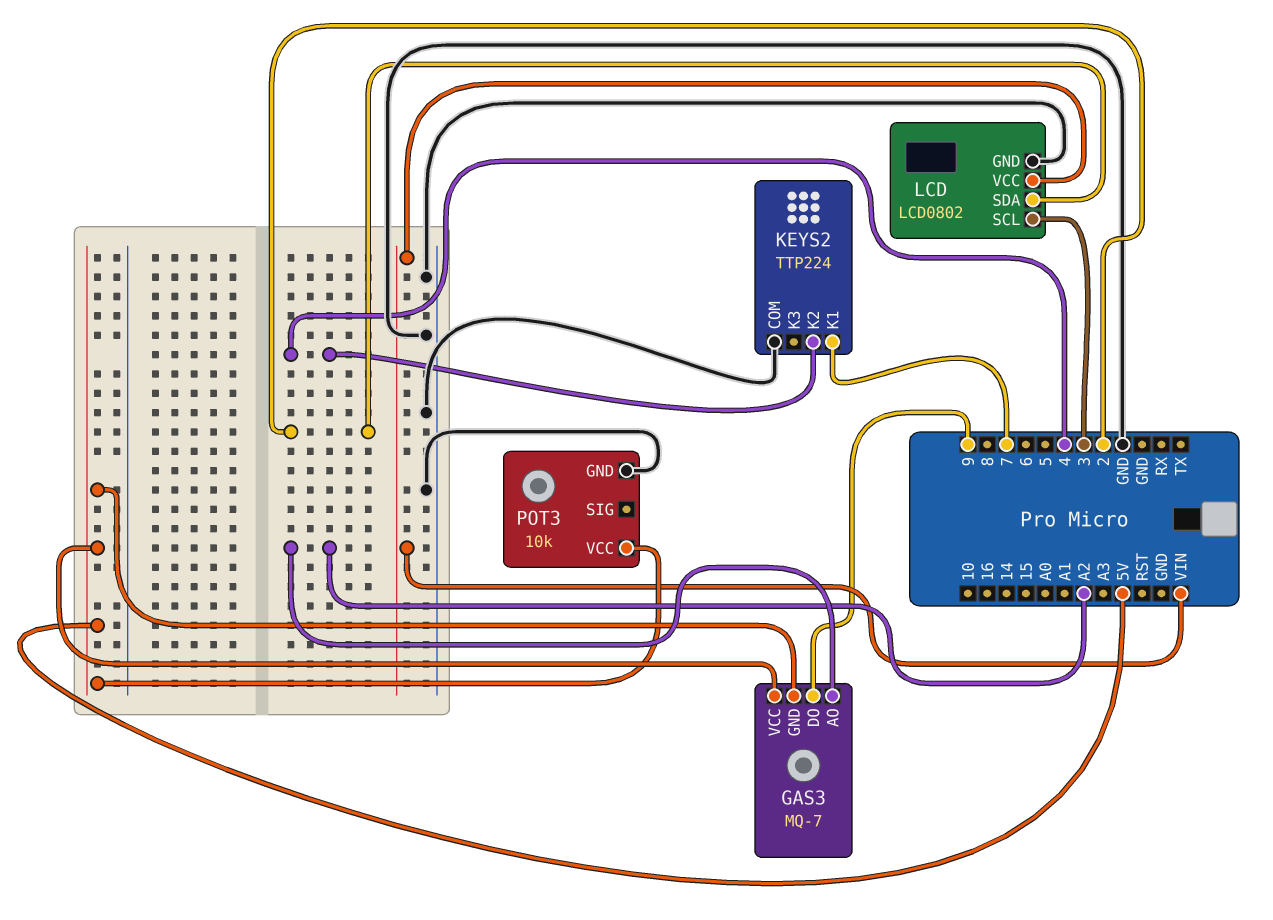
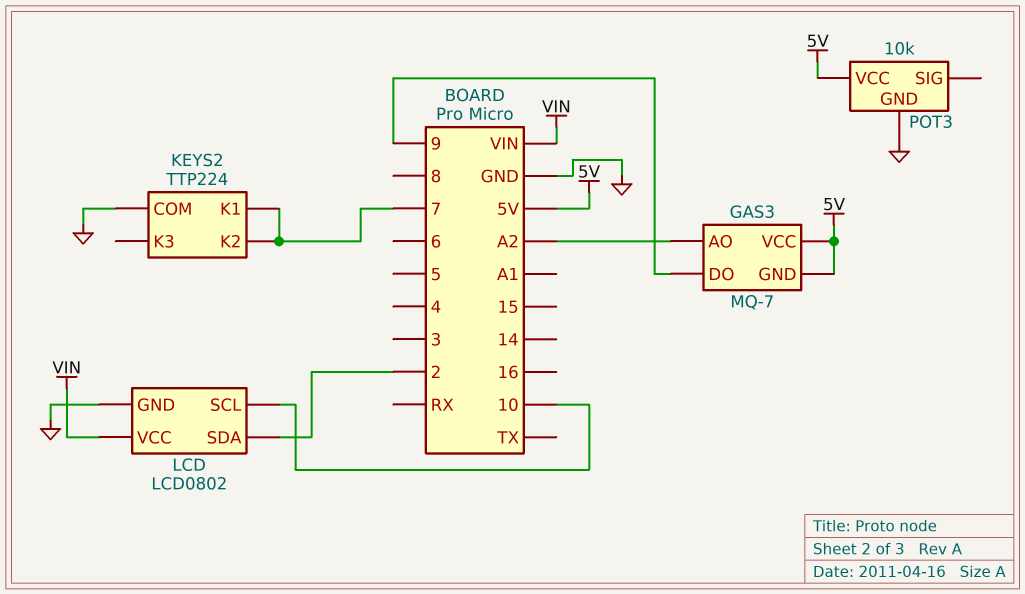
KEYS2 pin K2: 4 -> 7
LCD pin SCL: 3 -> 10

